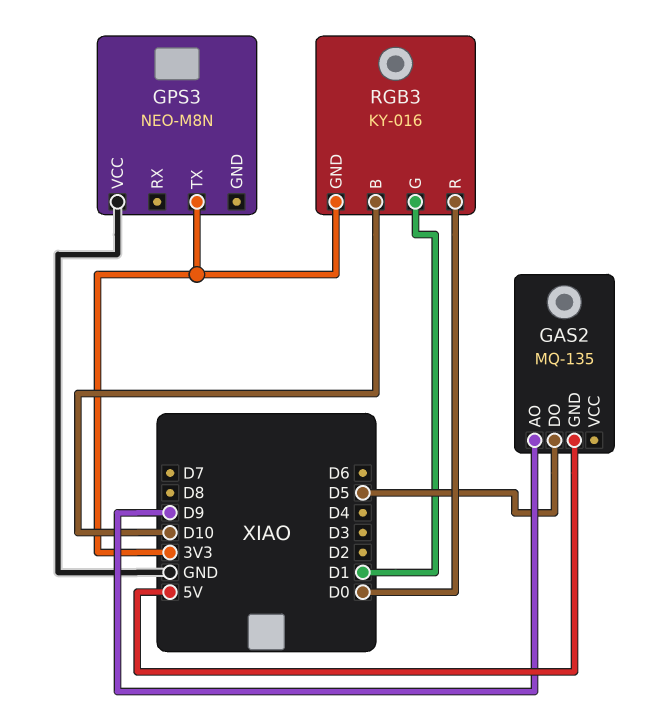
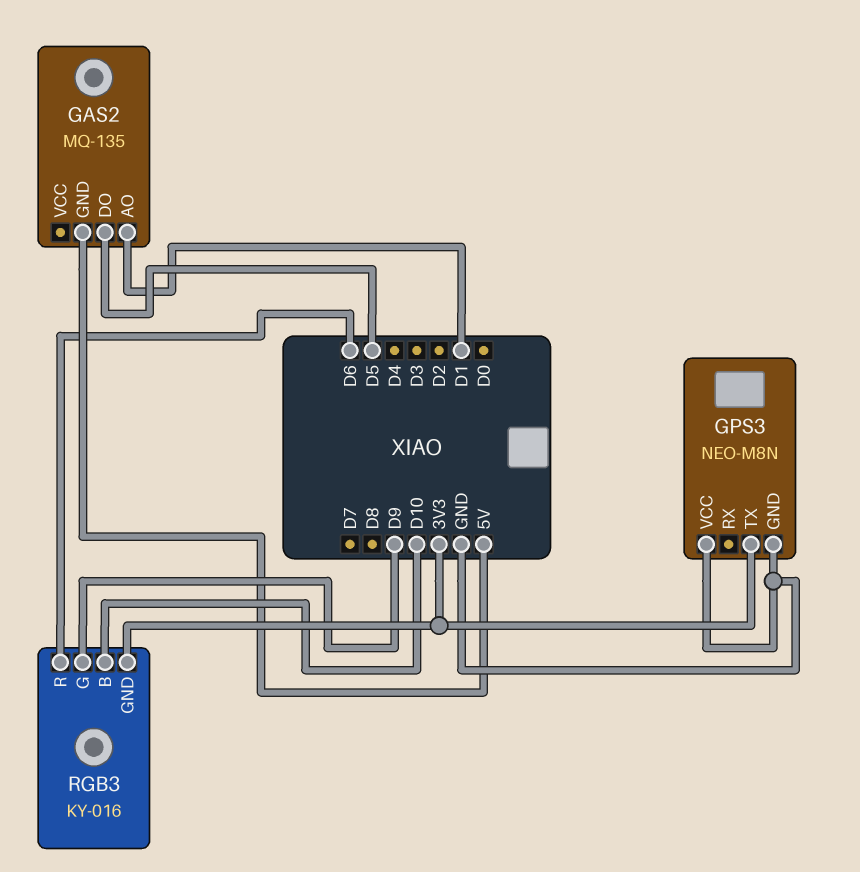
GAS2 pin AO: D9 -> D1
GPS3 pin GND: none -> GND
RGB3 pin G: D1 -> D9
RGB3 pin R: D0 -> D6

